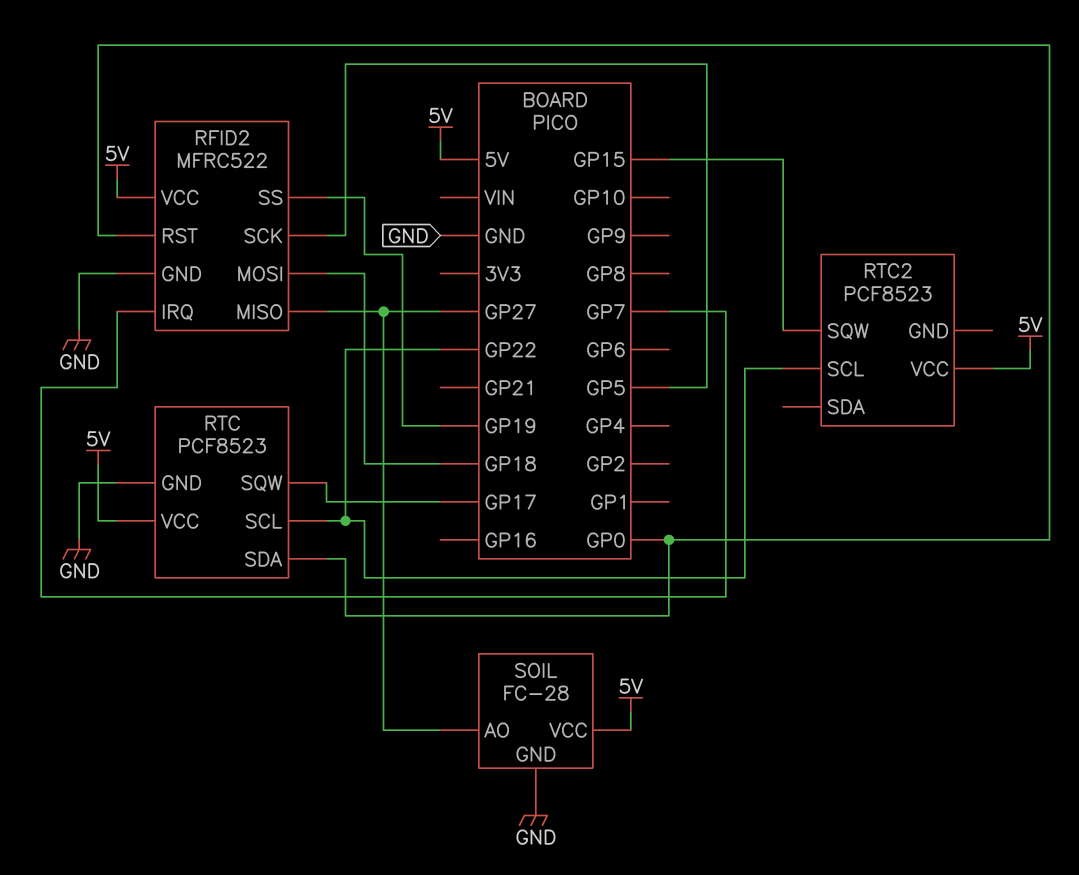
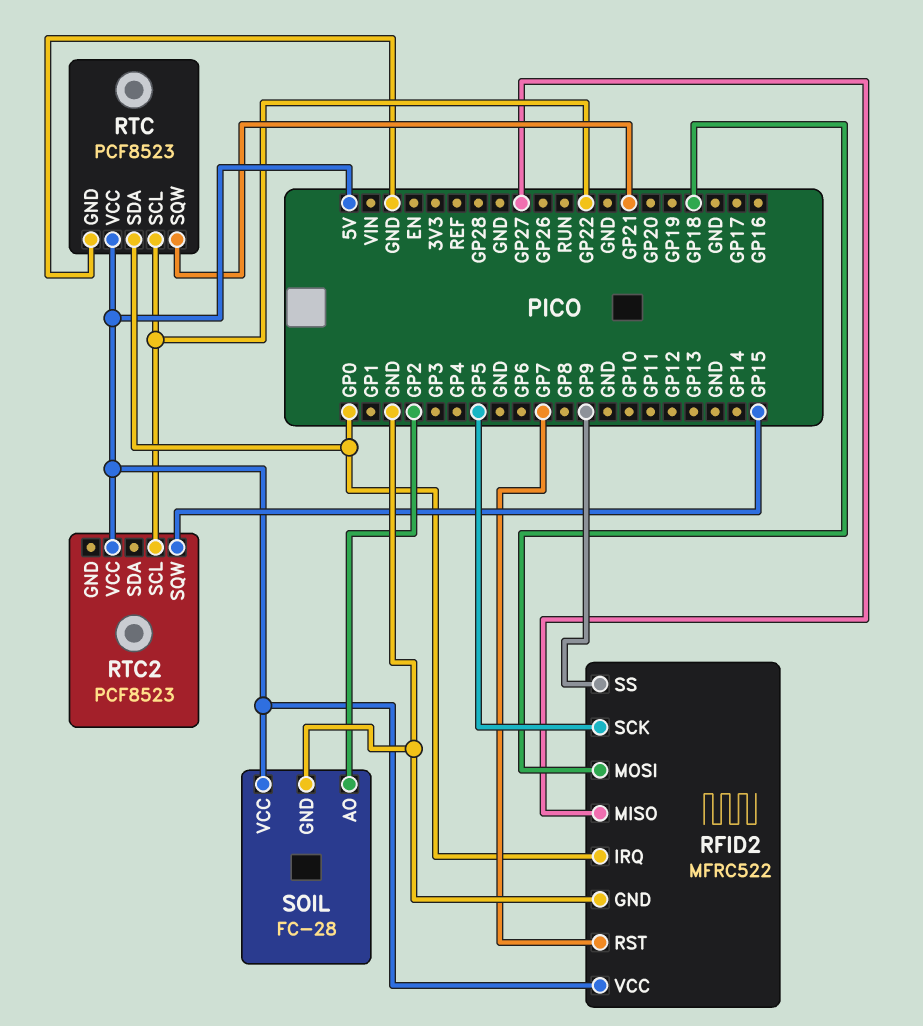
RFID2 pin IRQ: GP7 -> GP0
RFID2 pin RST: GP0 -> GP7
RFID2 pin SS: GP19 -> GP9
RTC pin SQW: GP17 -> GP21
SOIL pin AO: GP27 -> GP2

